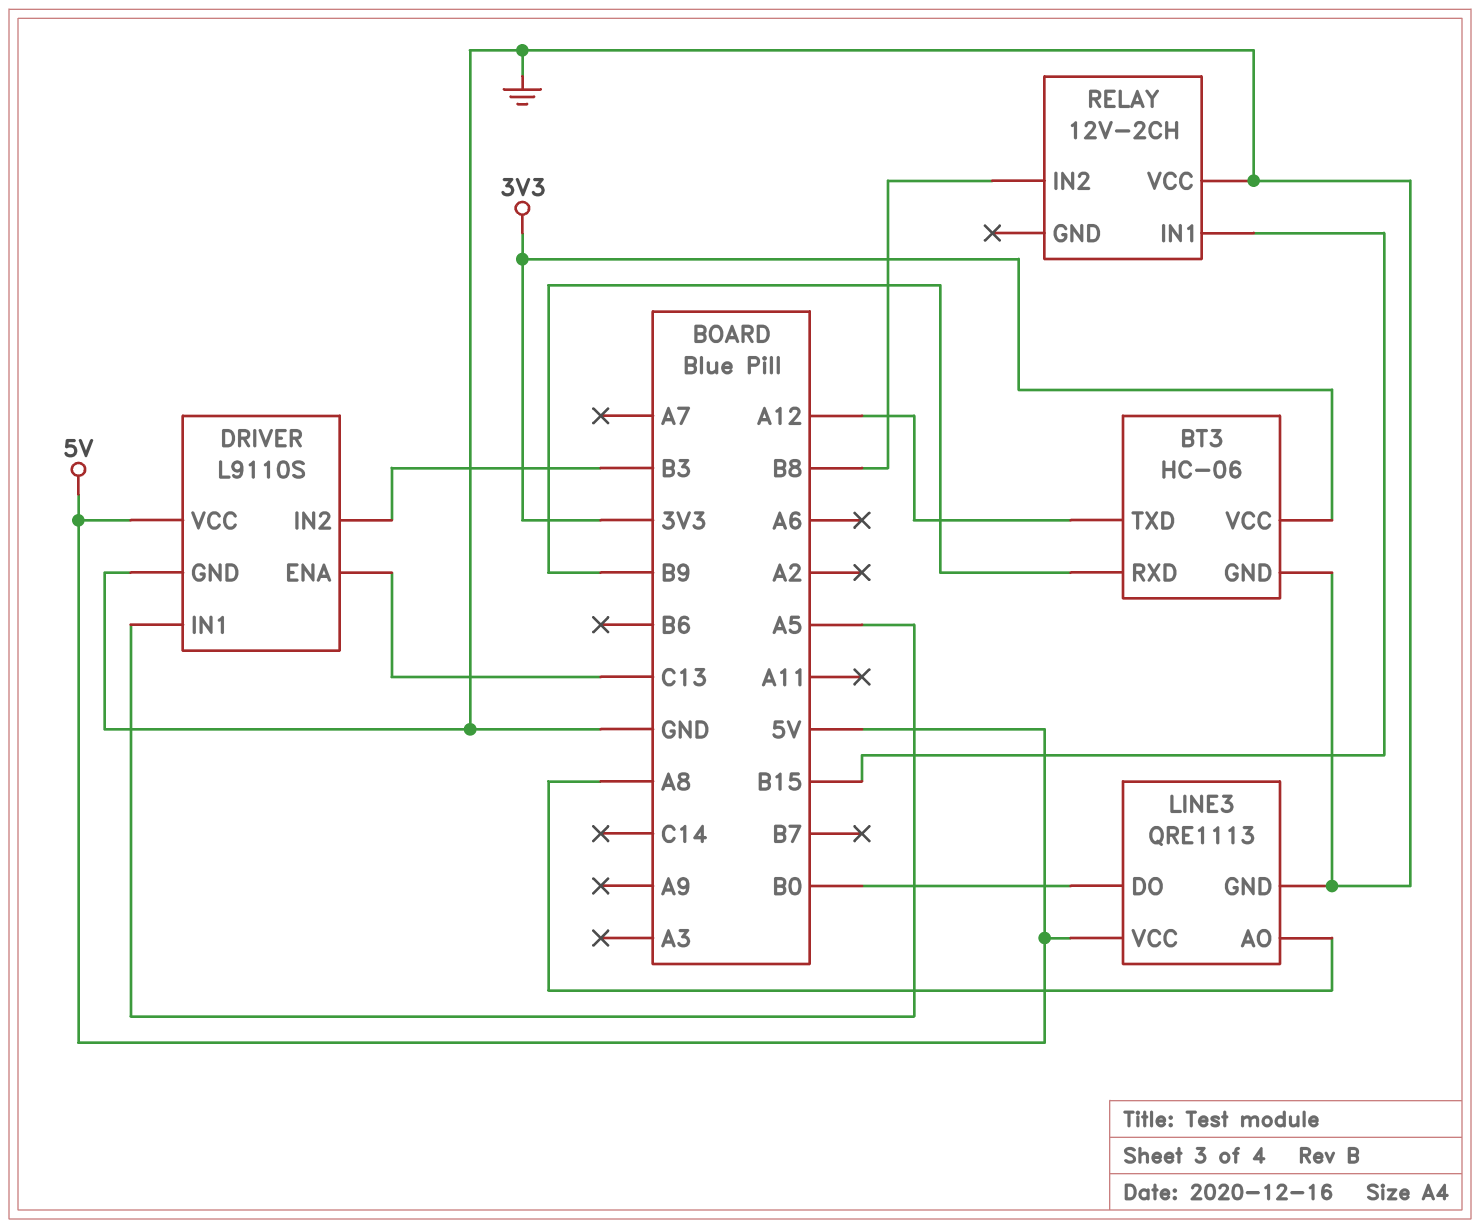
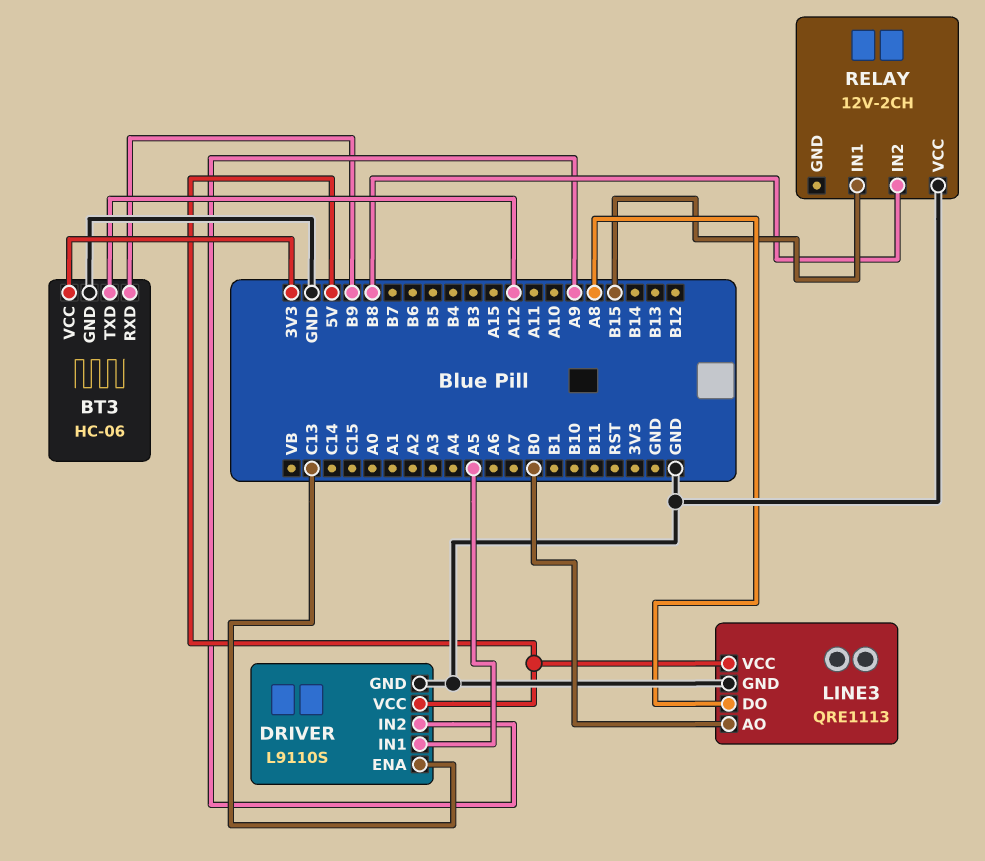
DRIVER pin IN2: B3 -> A9
LINE3 pin AO: A8 -> B0
LINE3 pin DO: B0 -> A8

